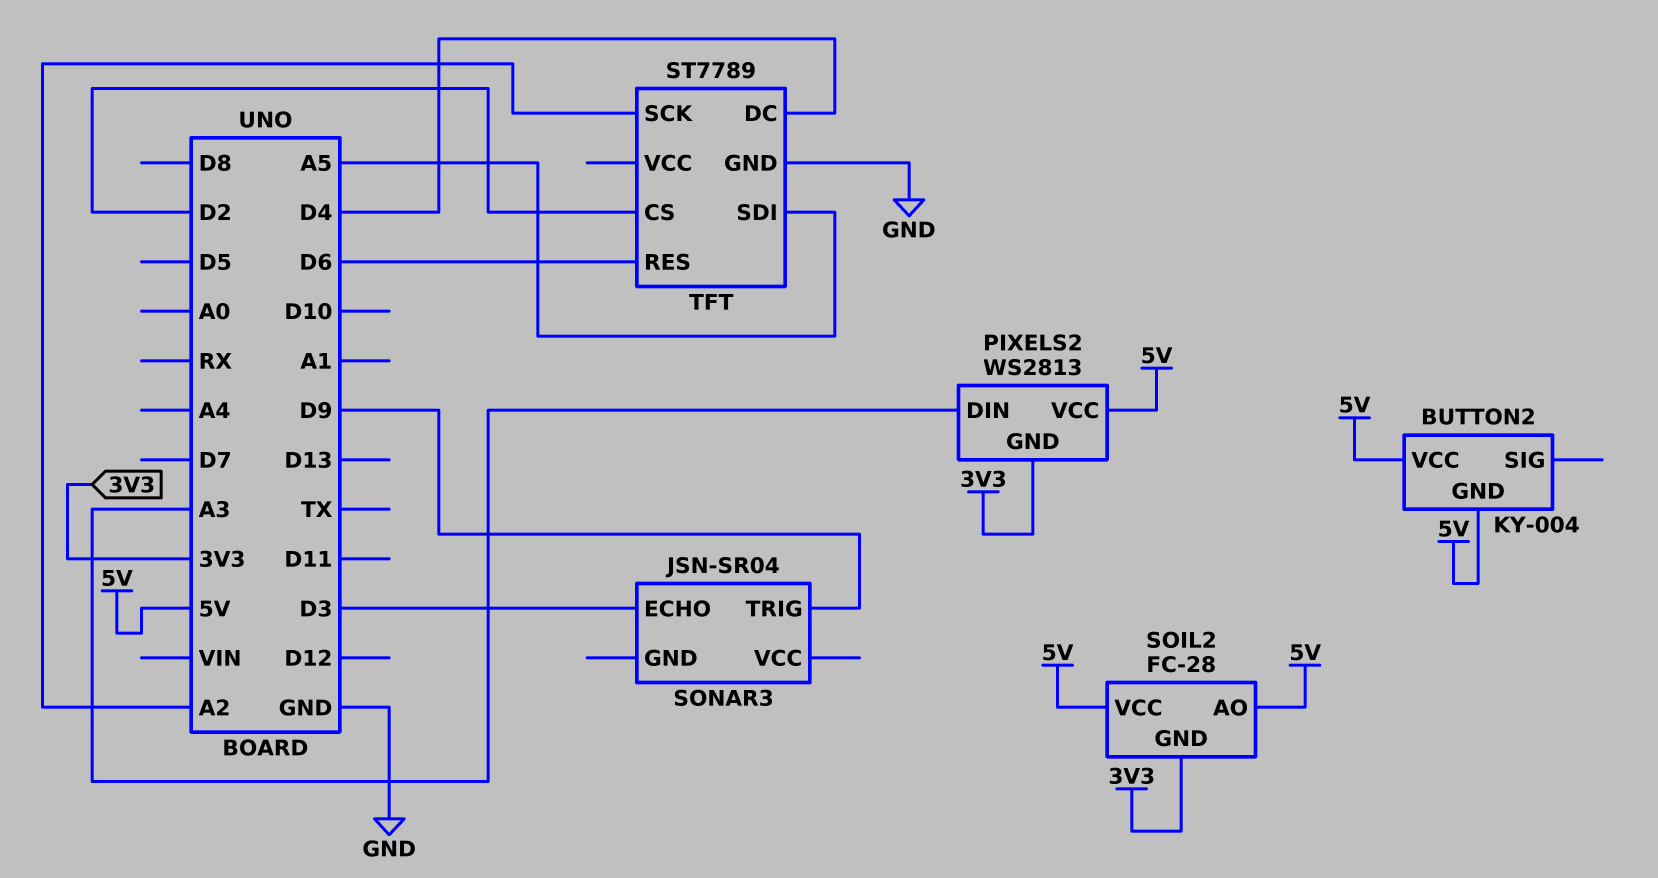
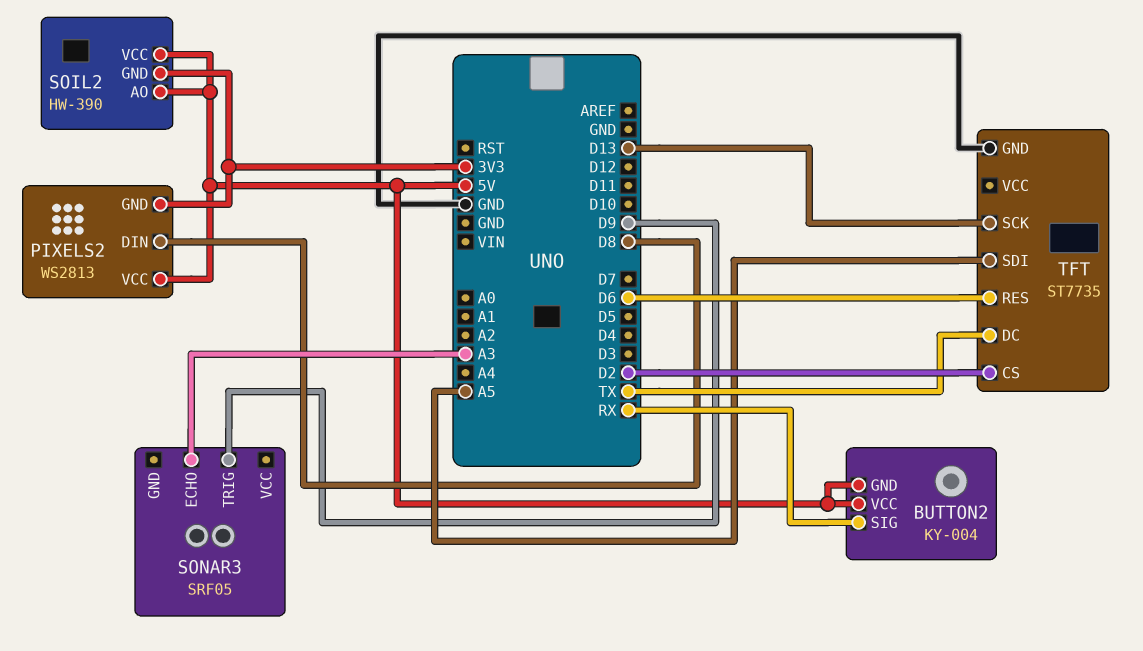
BUTTON2 pin SIG: none -> RX
PIXELS2 pin DIN: A3 -> D8
SOIL2: FC-28 -> HW-390
SONAR3: JSN-SR04 -> SRF05
SONAR3 pin ECHO: D3 -> A3
TFT: ST7789 -> ST7735
TFT pin DC: D4 -> TX
TFT pin SCK: A2 -> D13

